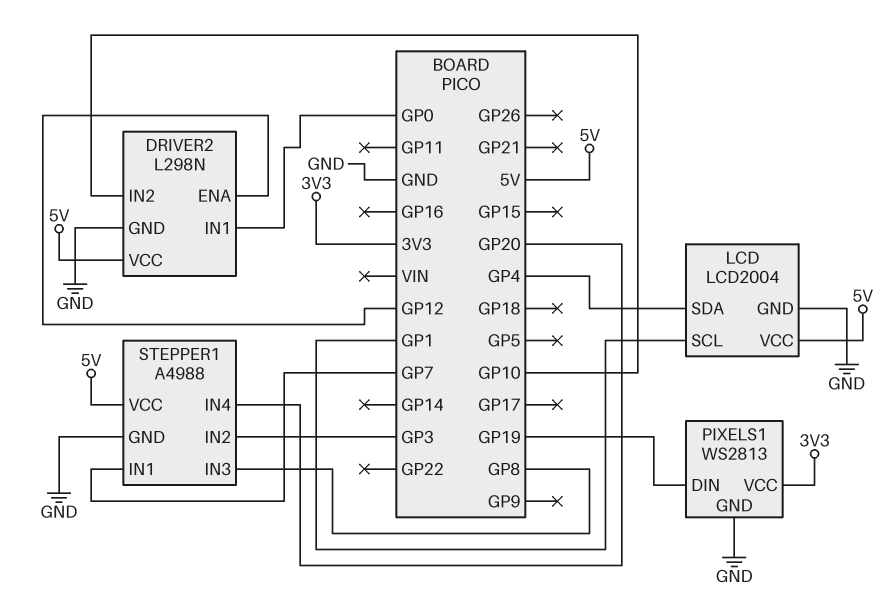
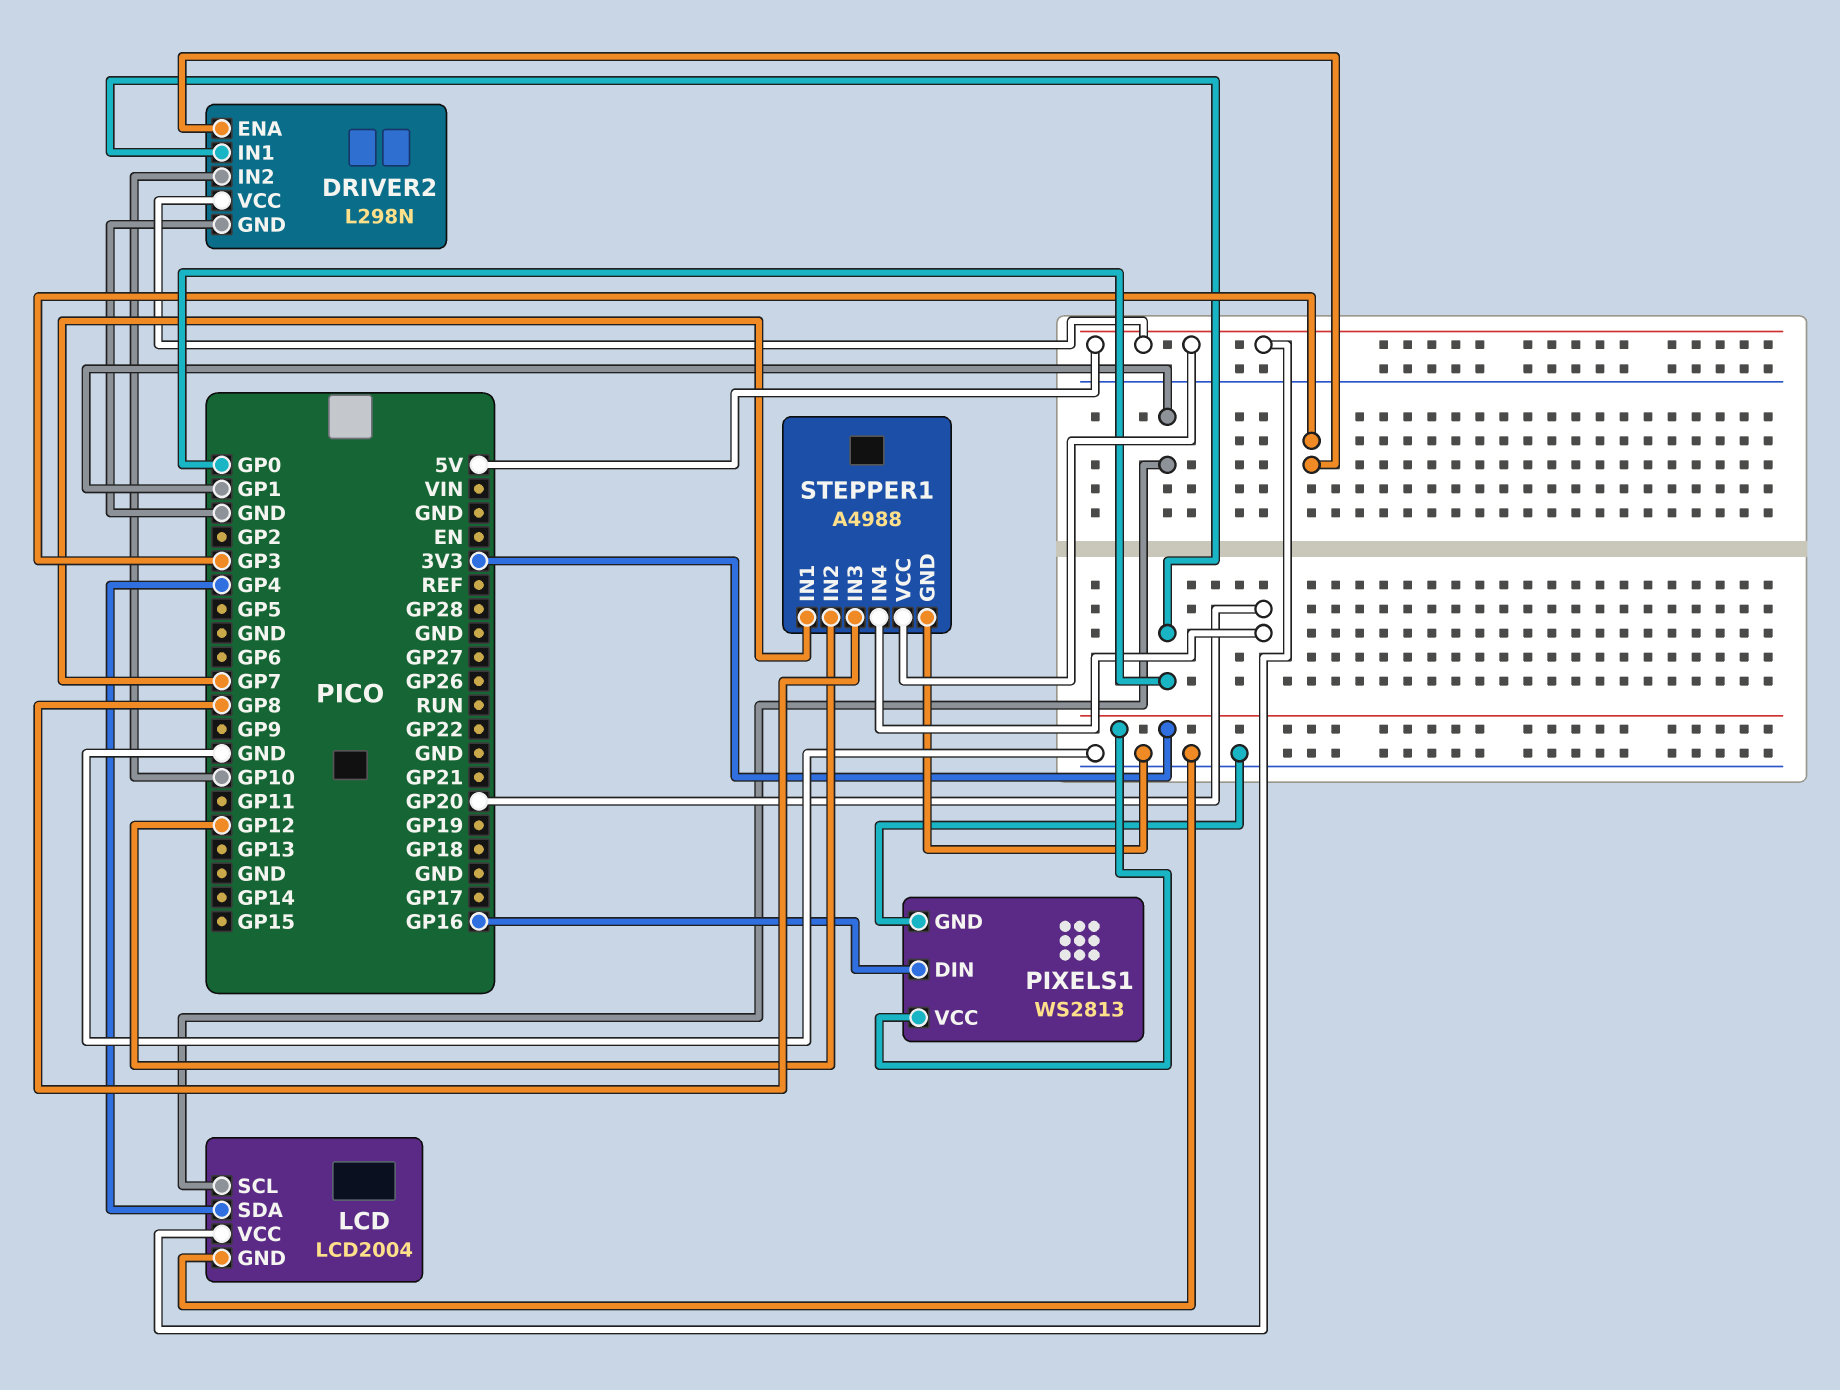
DRIVER2 pin ENA: GP12 -> GP3
PIXELS1 pin DIN: GP19 -> GP16
STEPPER1 pin IN2: GP3 -> GP12

